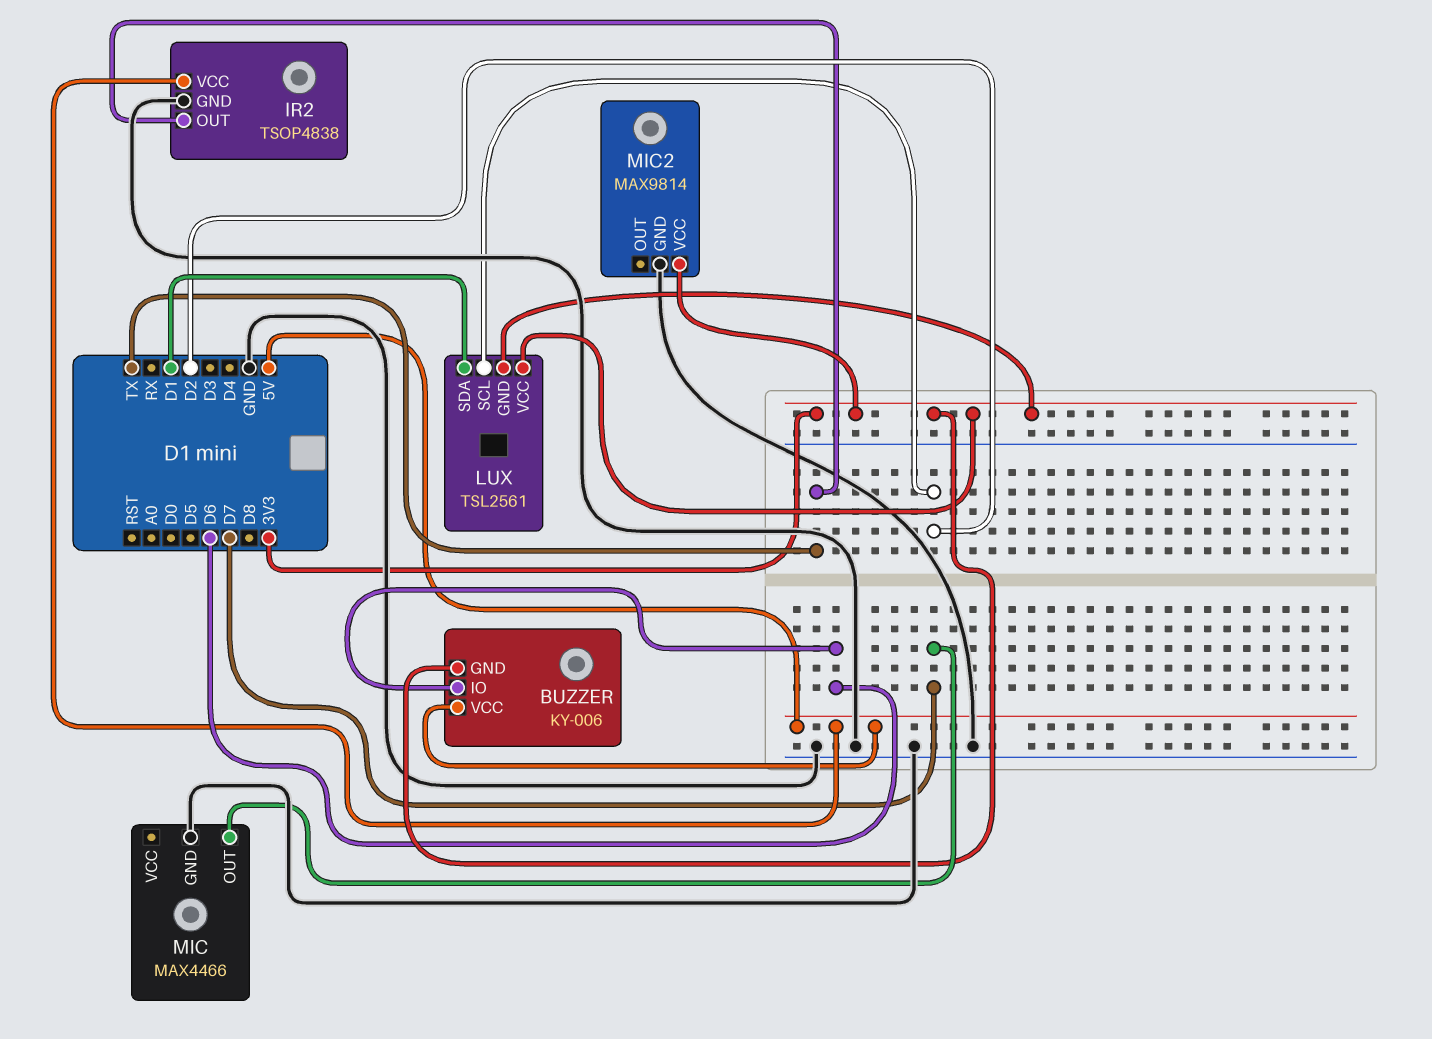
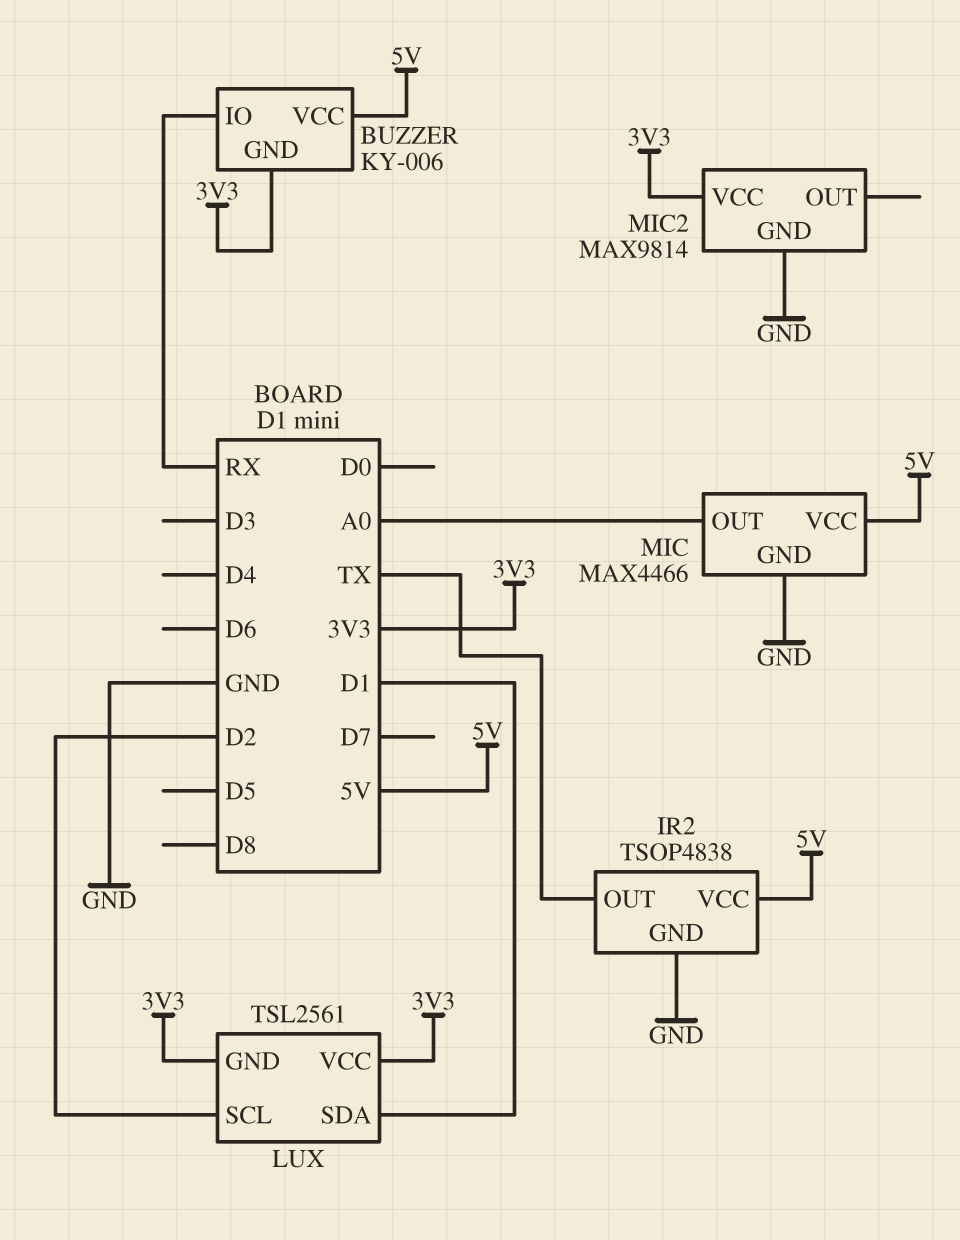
BUZZER pin IO: D6 -> RX
MIC pin OUT: D7 -> A0
MIC pin VCC: none -> 5V

